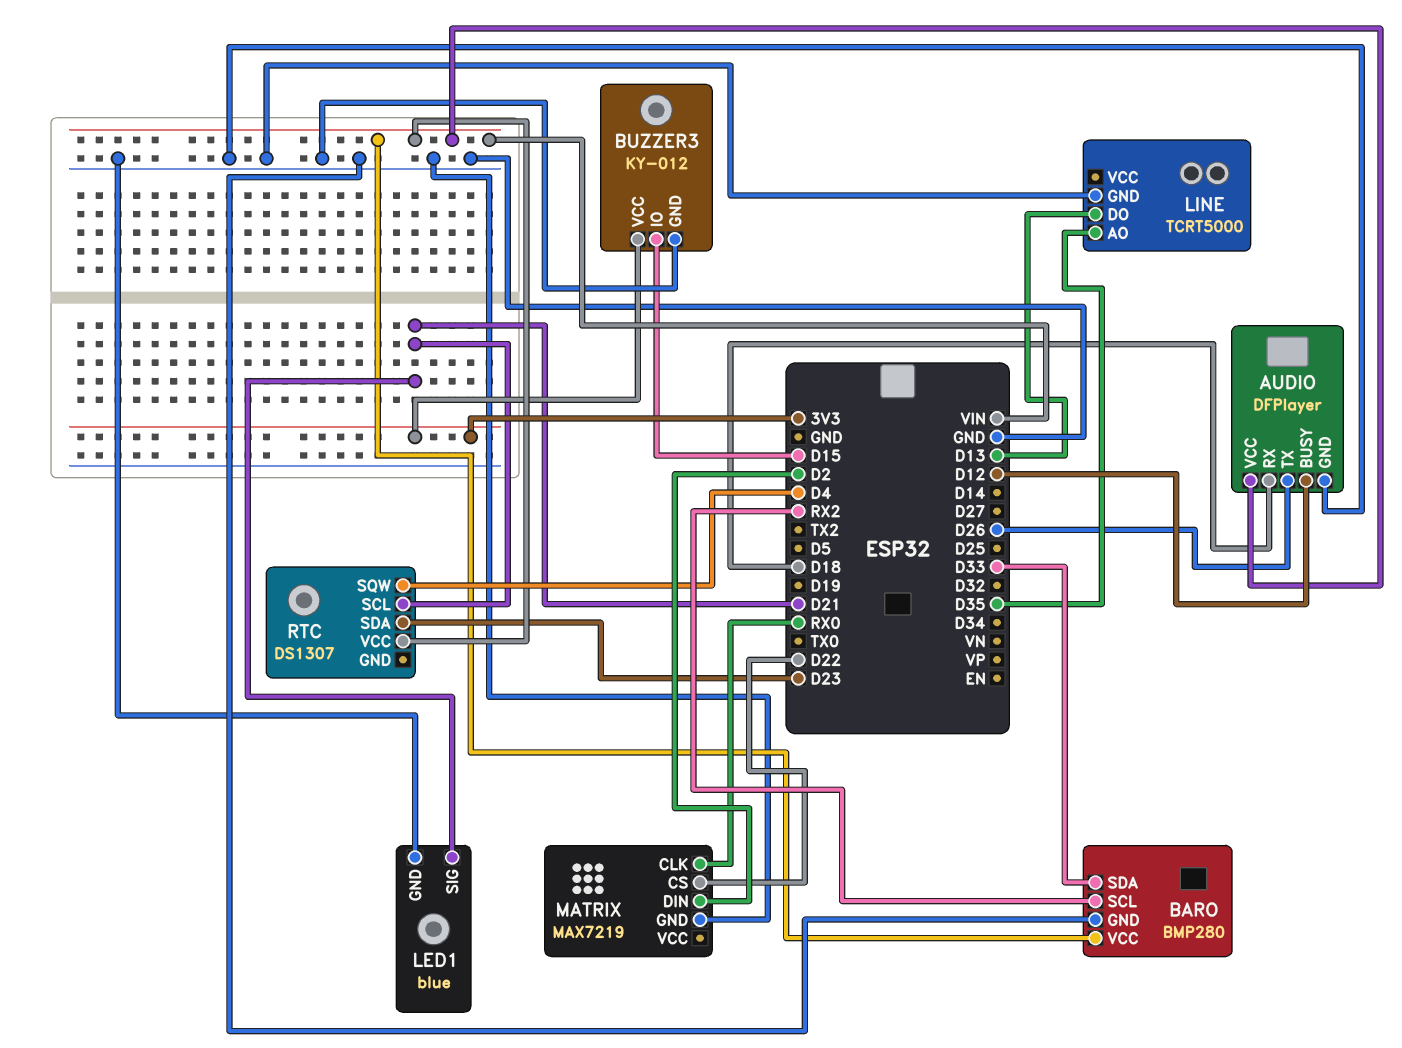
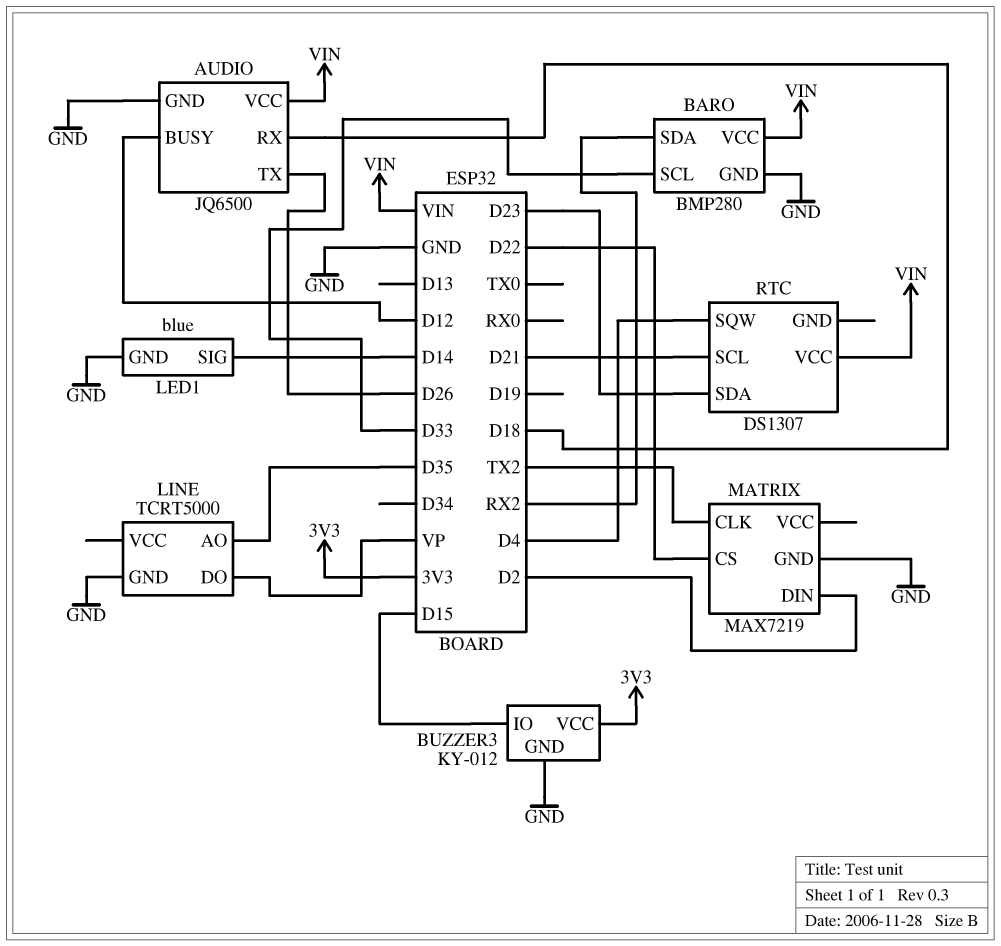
AUDIO: DFPlayer -> JQ6500
BARO pin SCL: RX2 -> D33
BARO pin SDA: D33 -> RX2
LED1 pin SIG: D21 -> D14
LINE pin DO: D13 -> VP
MATRIX pin CLK: RX0 -> TX2

